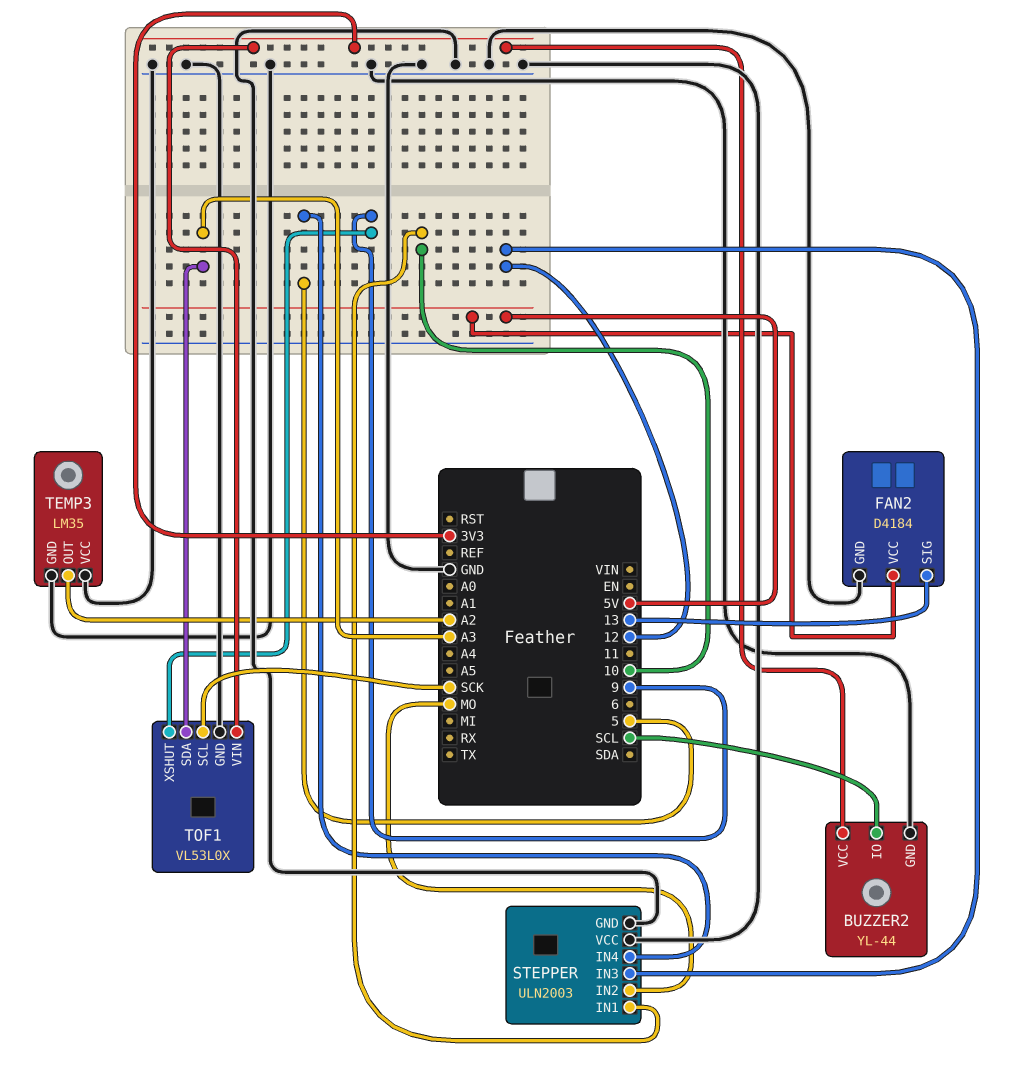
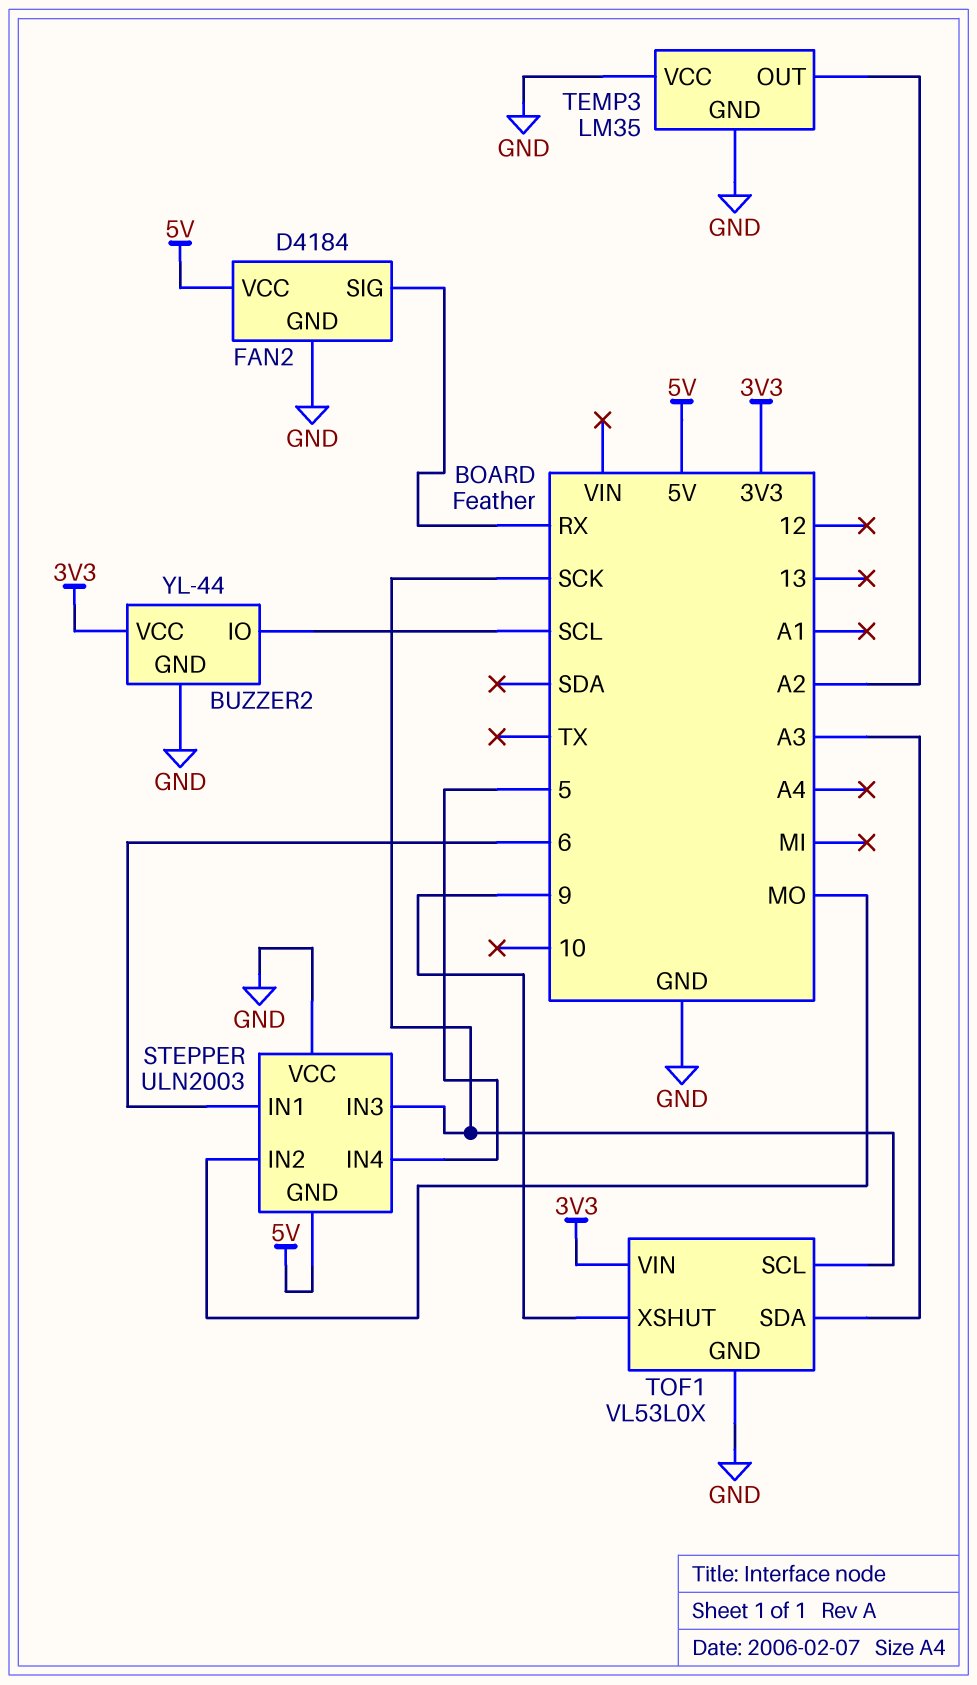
FAN2 pin SIG: 13 -> RX
STEPPER pin GND: GND -> 5V
STEPPER pin IN1: 10 -> 6
STEPPER pin IN3: 12 -> SCK

